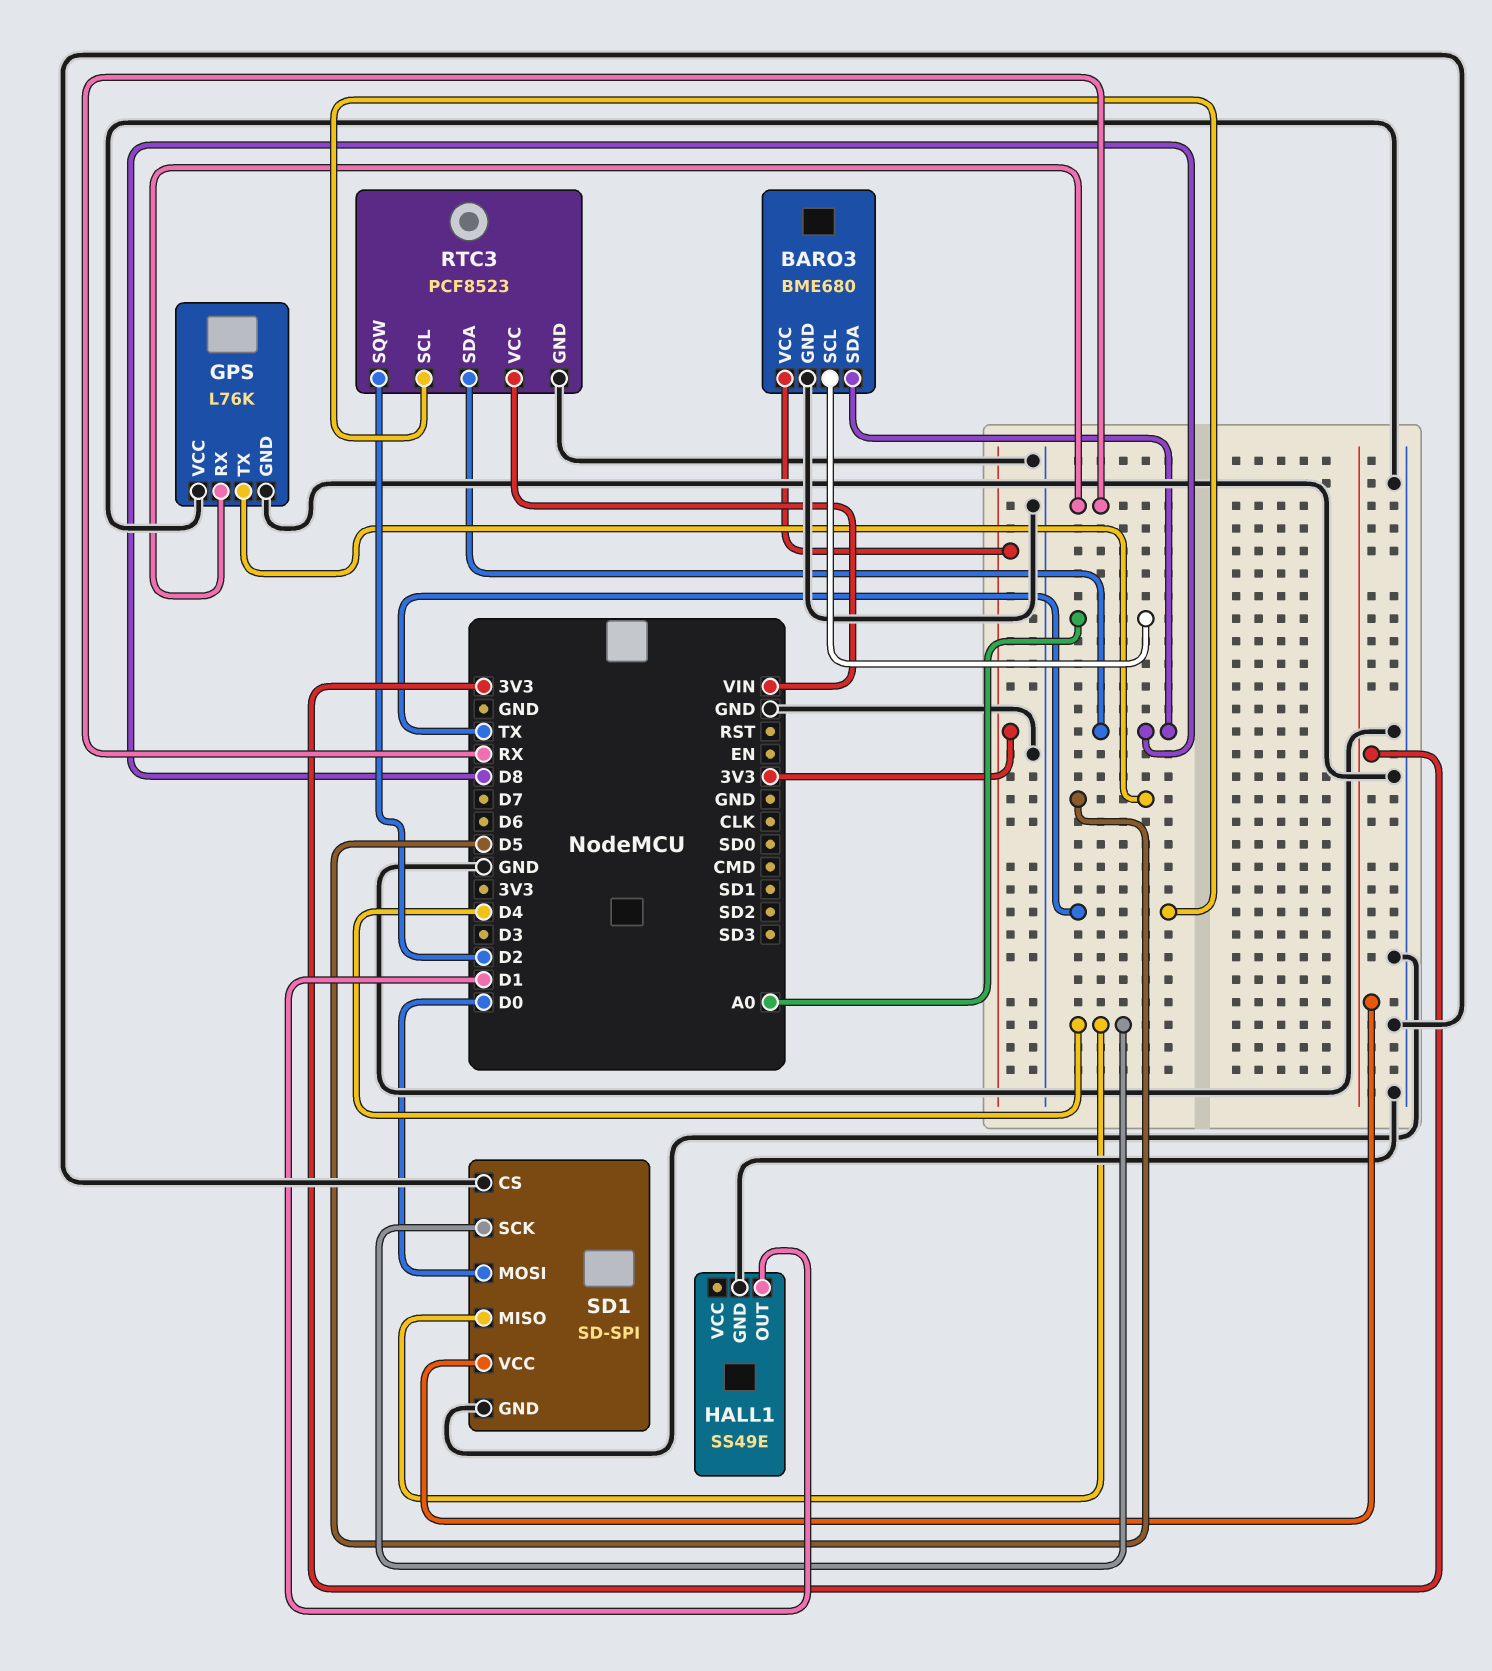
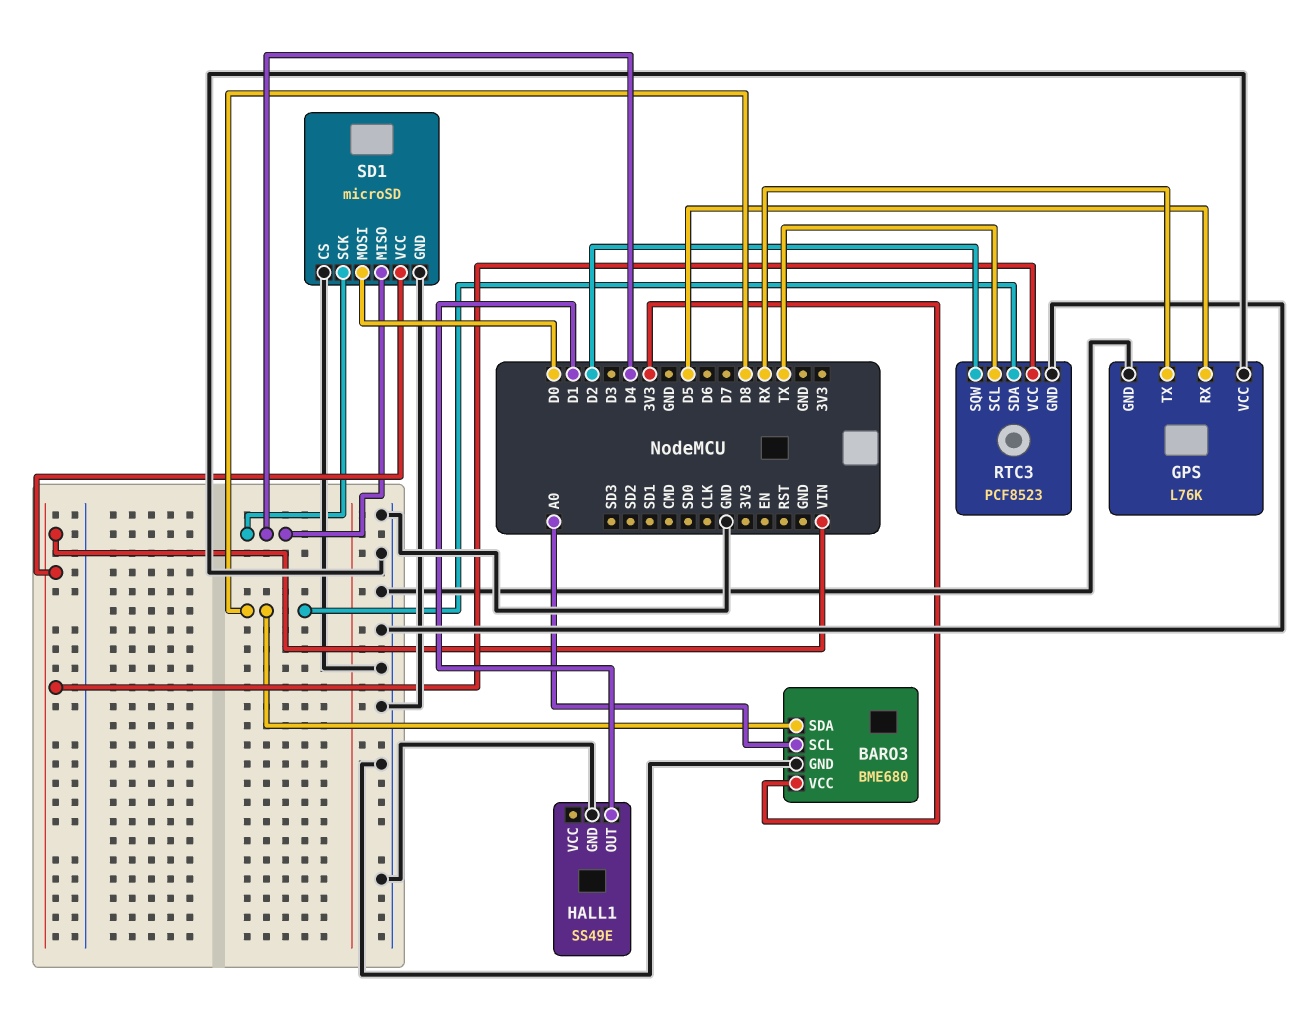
GPS pin RX: RX -> D5
GPS pin TX: D5 -> RX
SD1: SD-SPI -> microSD
SD1 pin VCC: 3V3 -> VIN

